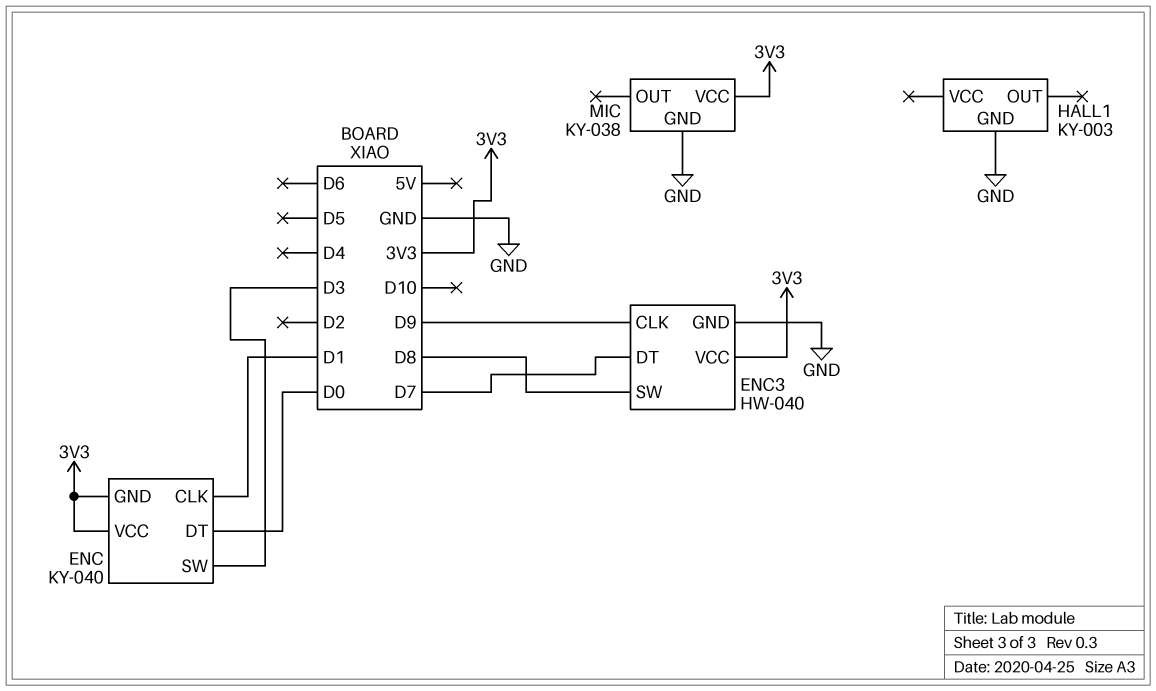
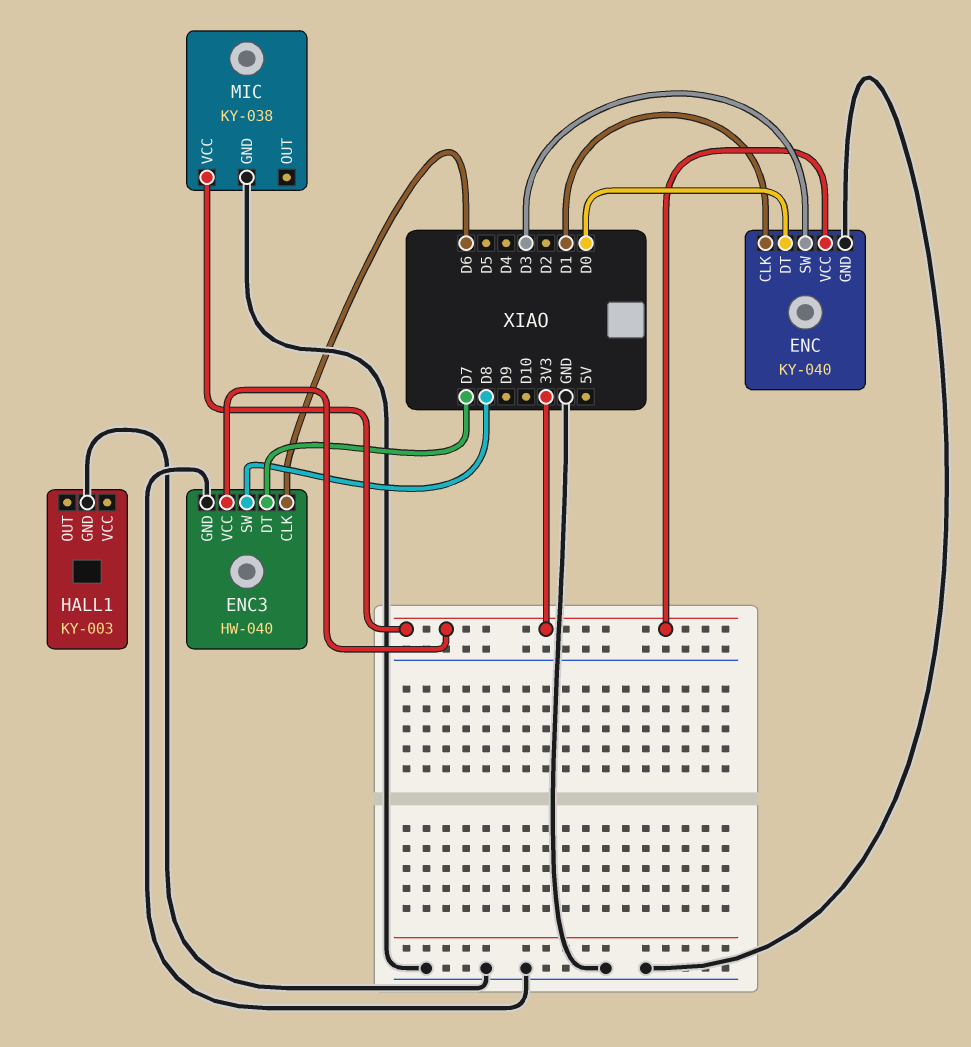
ENC pin GND: 3V3 -> GND
ENC3 pin CLK: D9 -> D6

